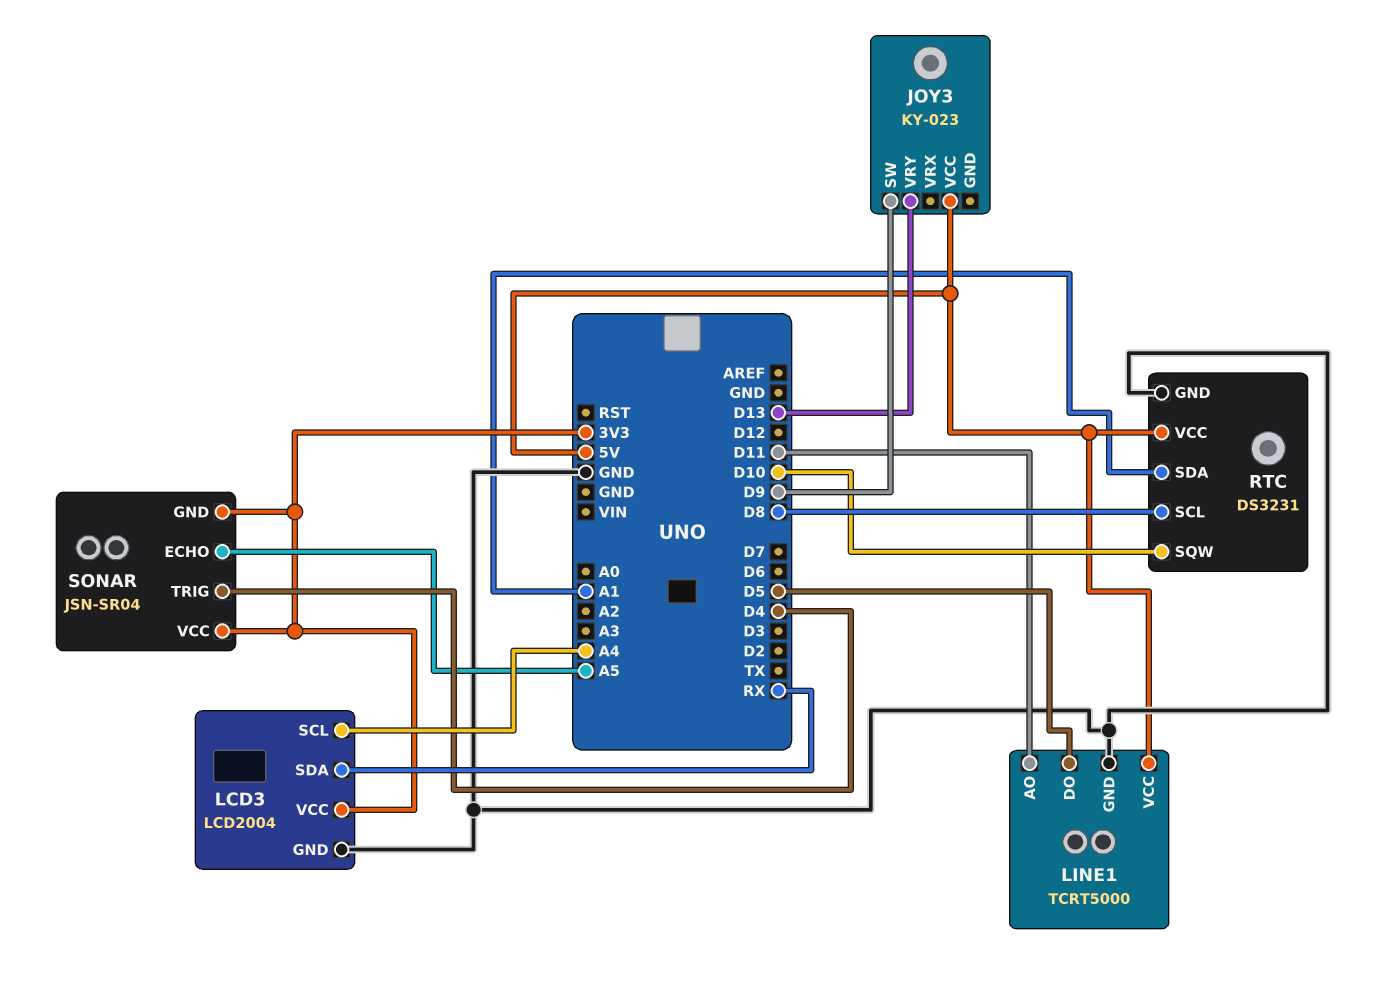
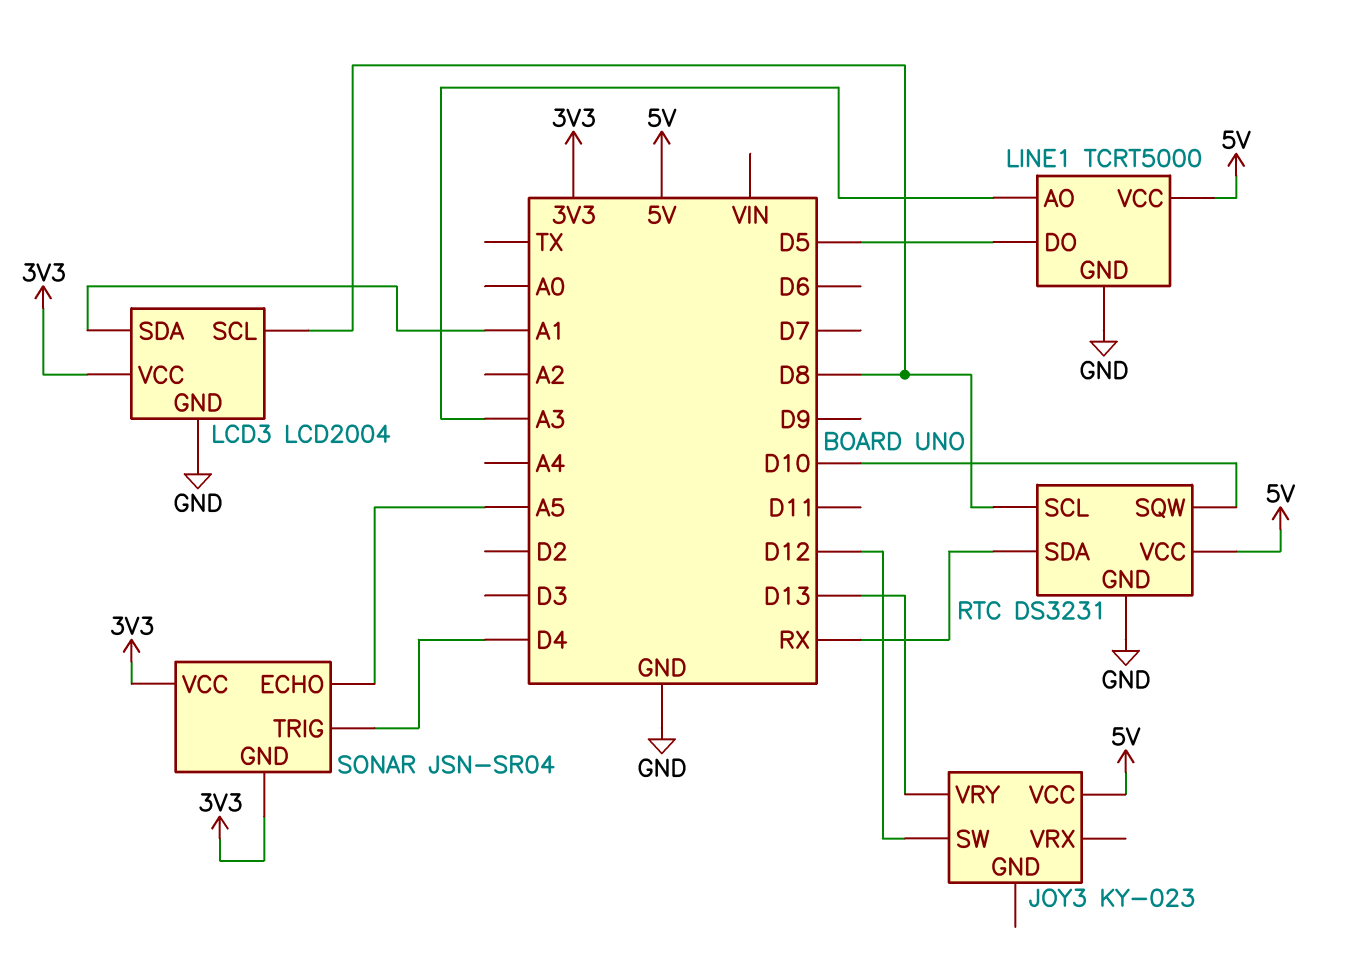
JOY3 pin SW: D9 -> D12
LCD3 pin SCL: A4 -> D8
LCD3 pin SDA: RX -> A1
LINE1 pin AO: D11 -> A3
RTC pin SDA: A1 -> RX

